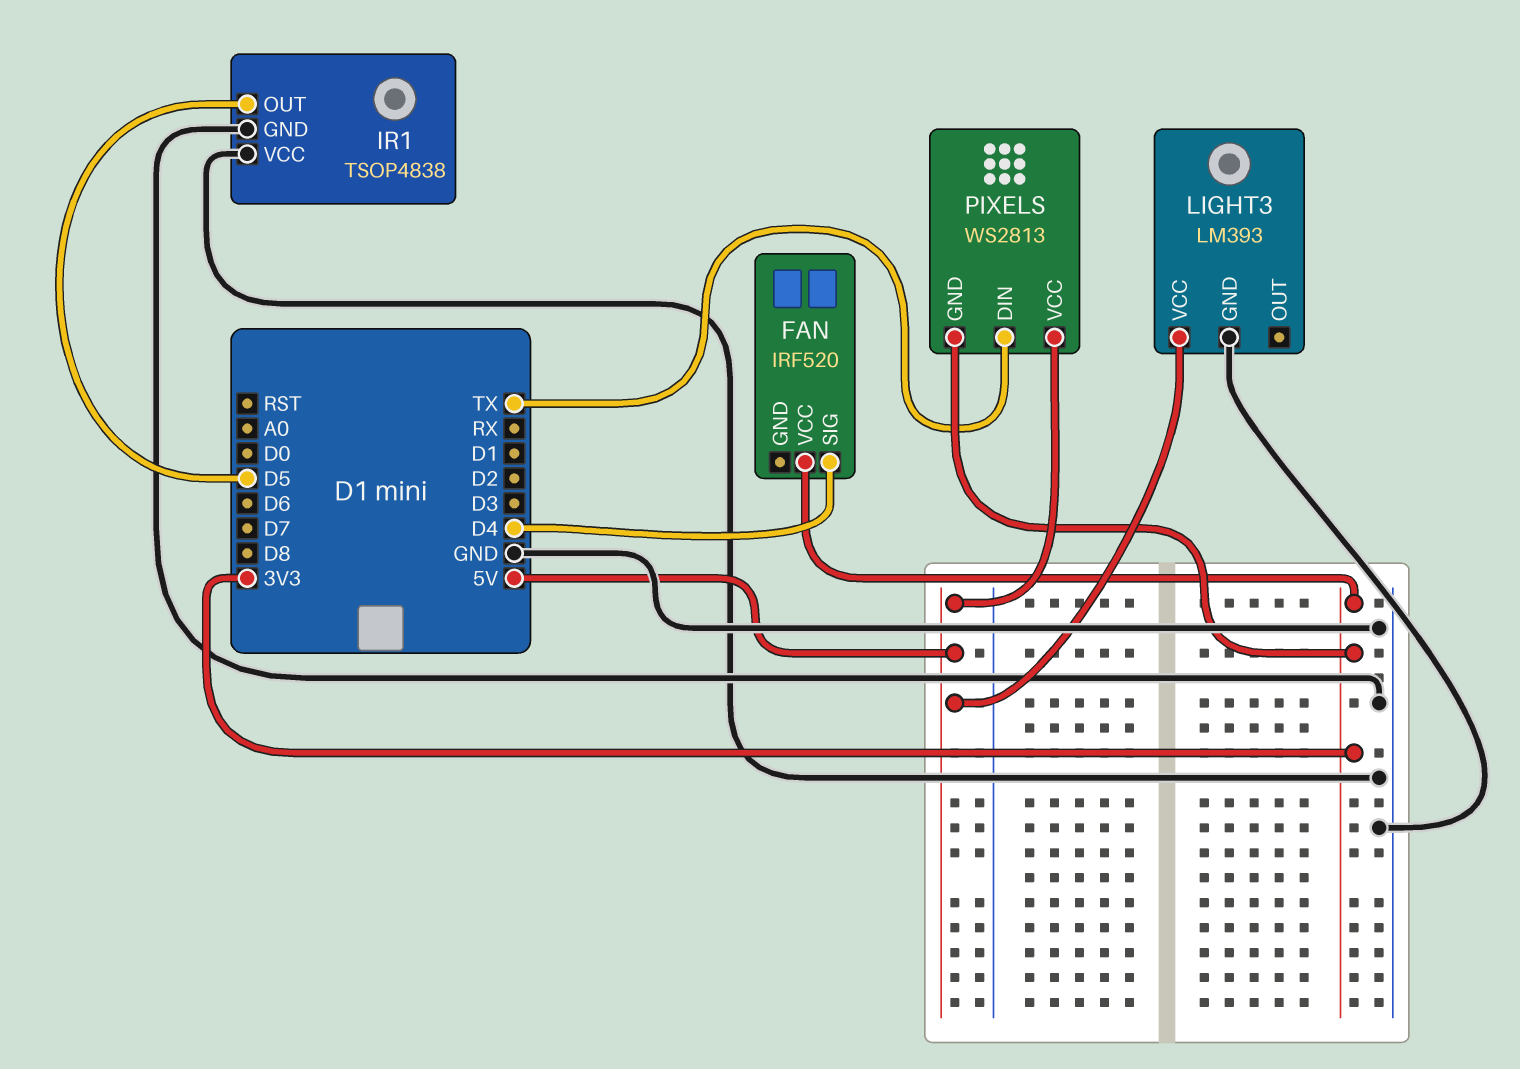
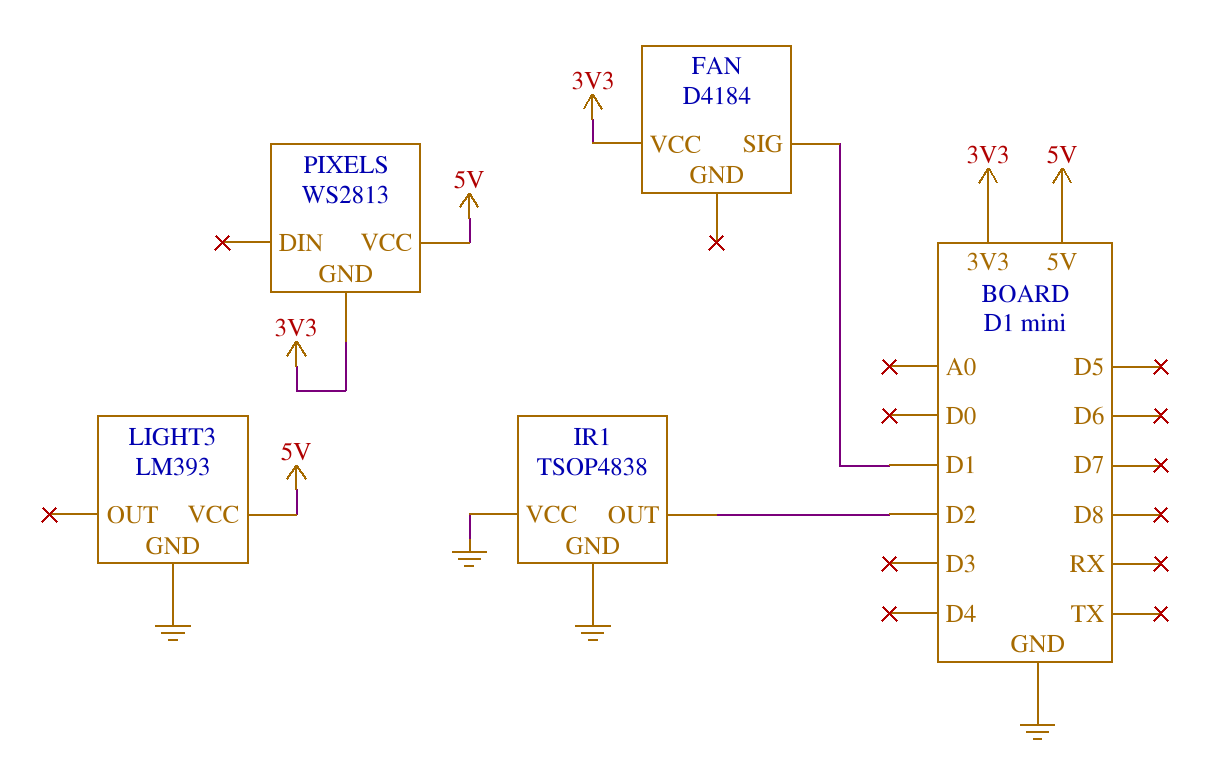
FAN: IRF520 -> D4184
FAN pin SIG: D4 -> D1
IR1 pin OUT: D5 -> D2
PIXELS pin DIN: TX -> none

